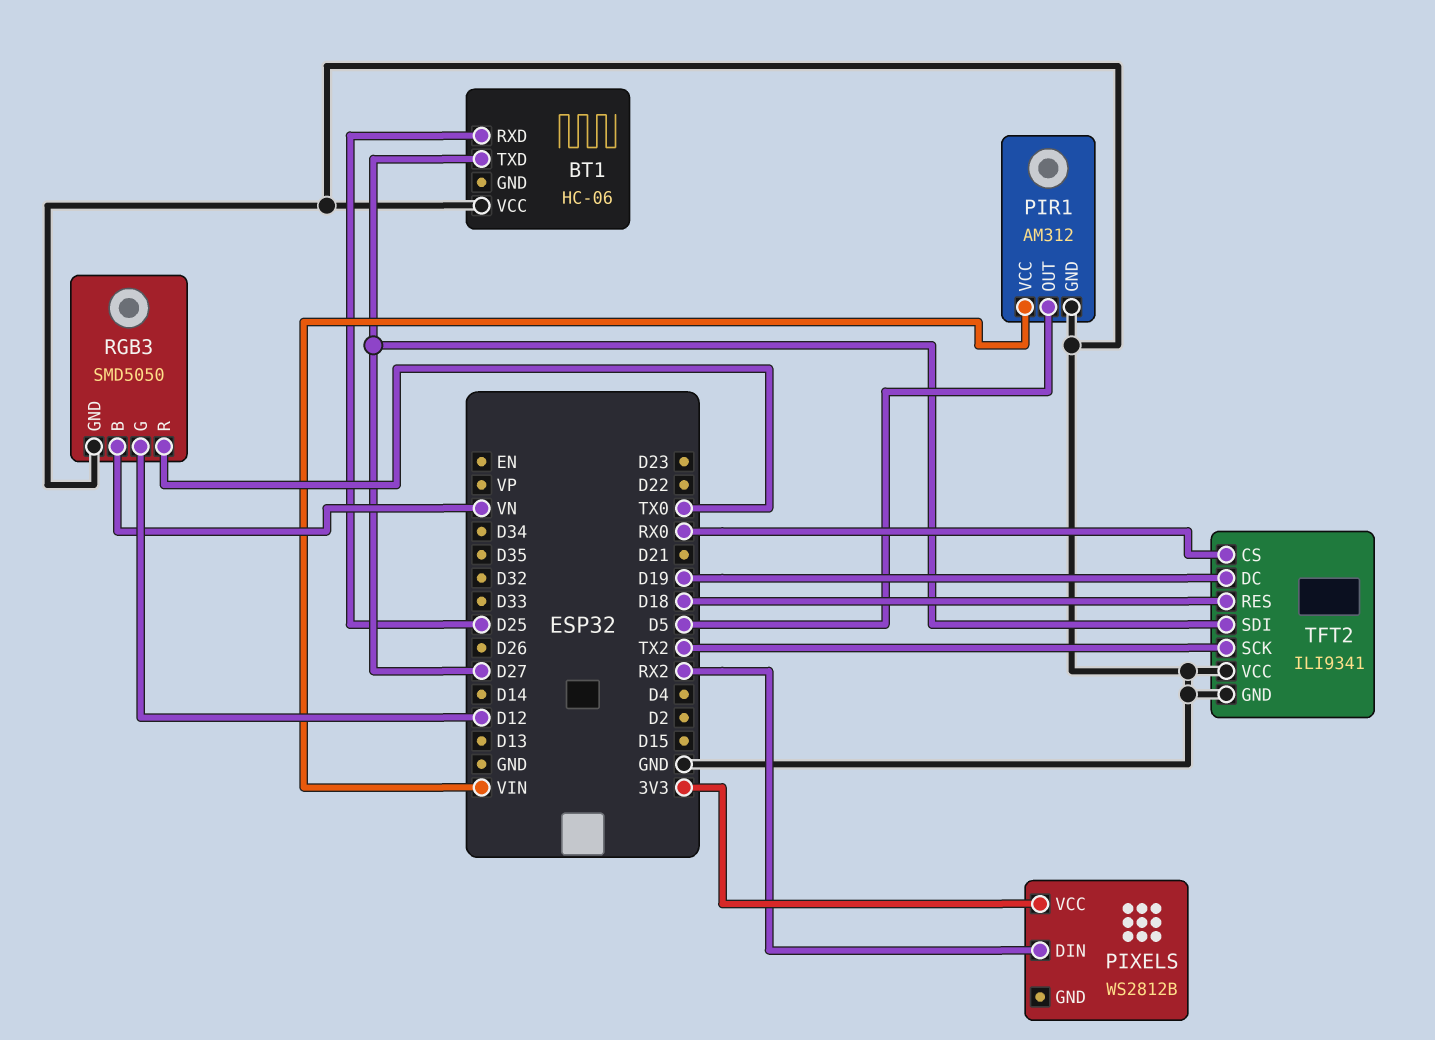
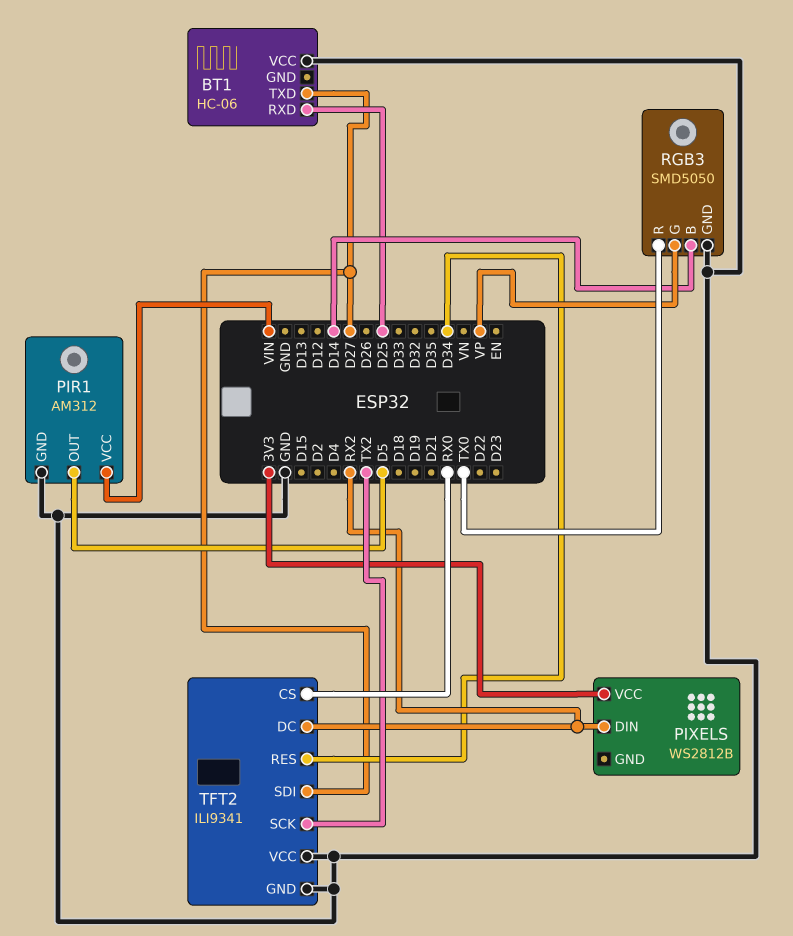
RGB3 pin B: VN -> D14
RGB3 pin G: D12 -> VP
TFT2 pin DC: D19 -> RX2
TFT2 pin RES: D18 -> D34

